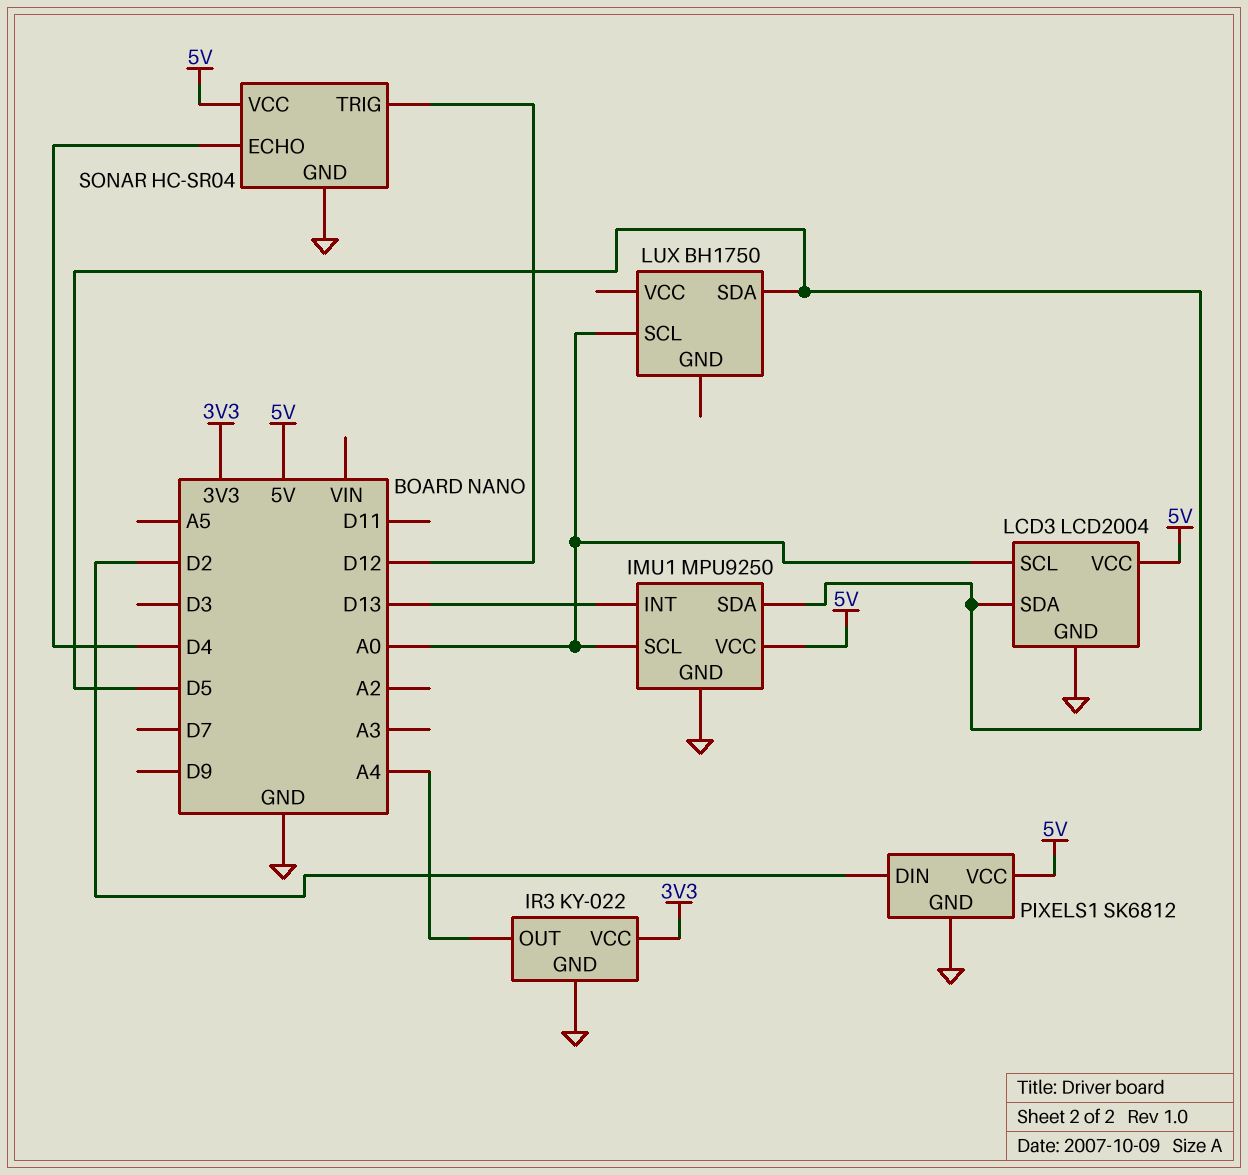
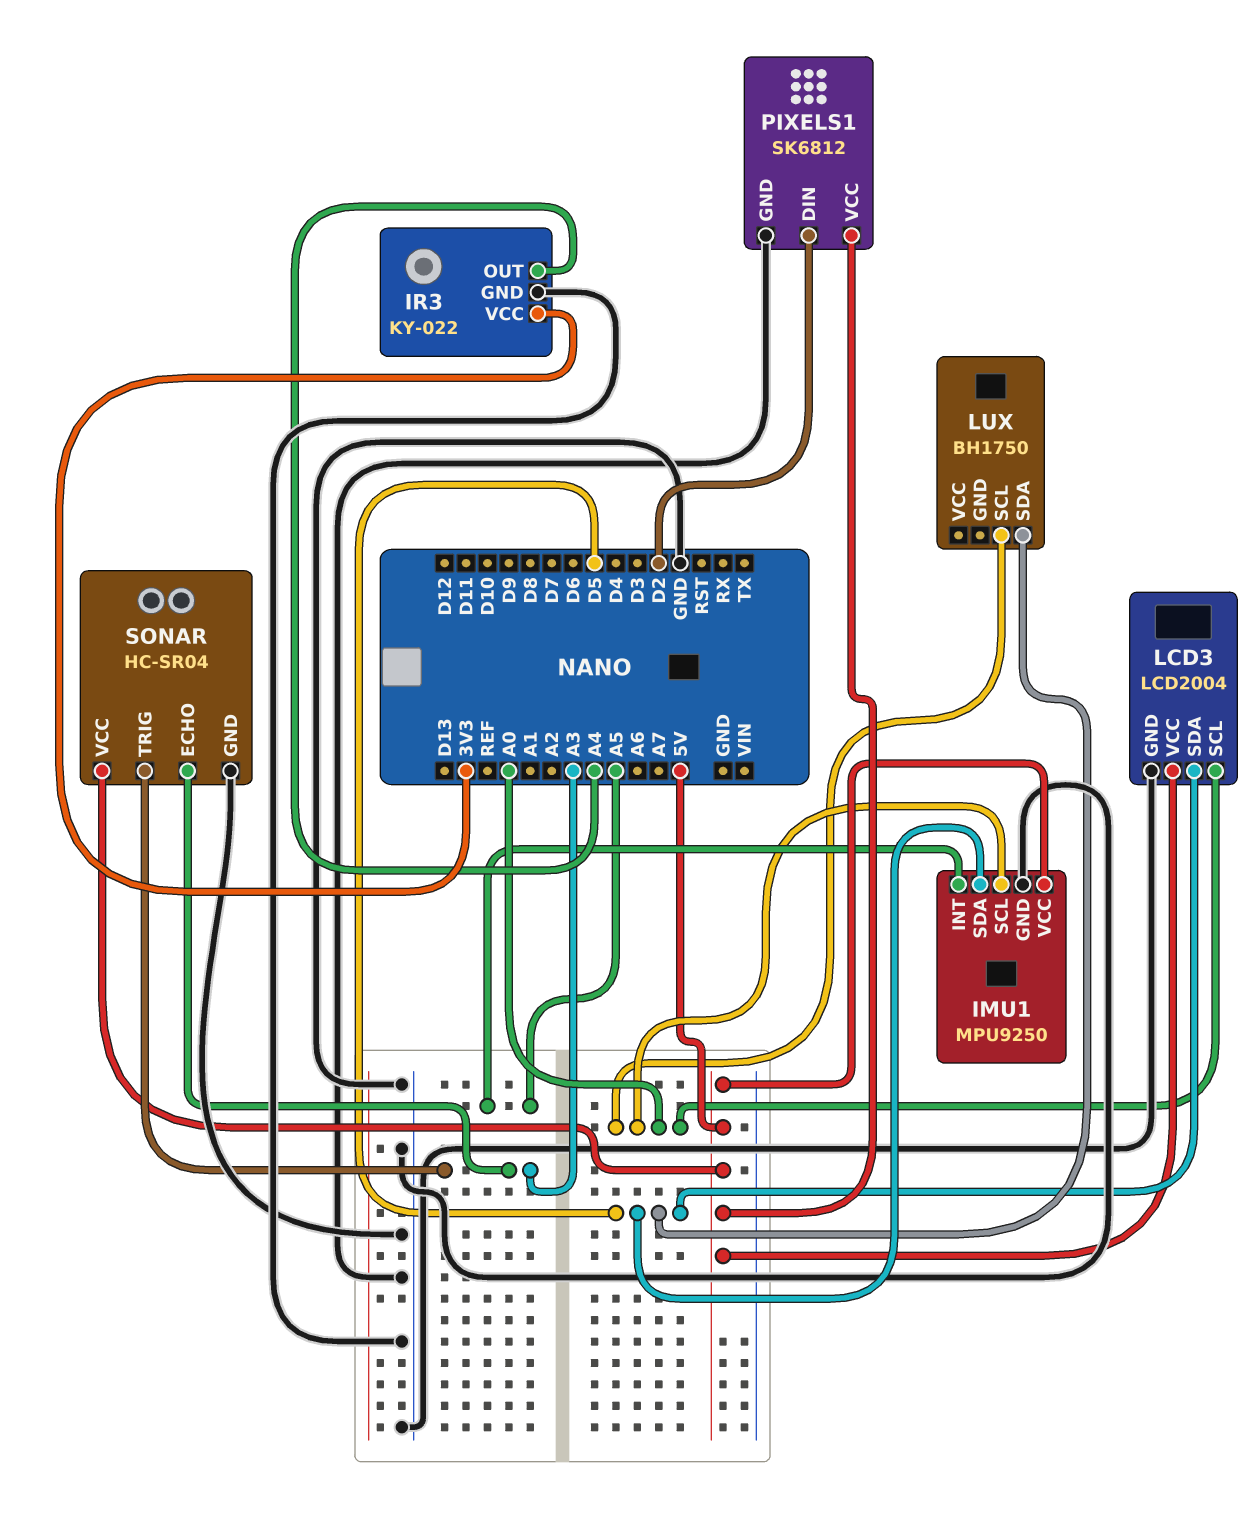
IMU1 pin INT: D13 -> A5
SONAR pin ECHO: D4 -> A3
SONAR pin TRIG: D12 -> A3

